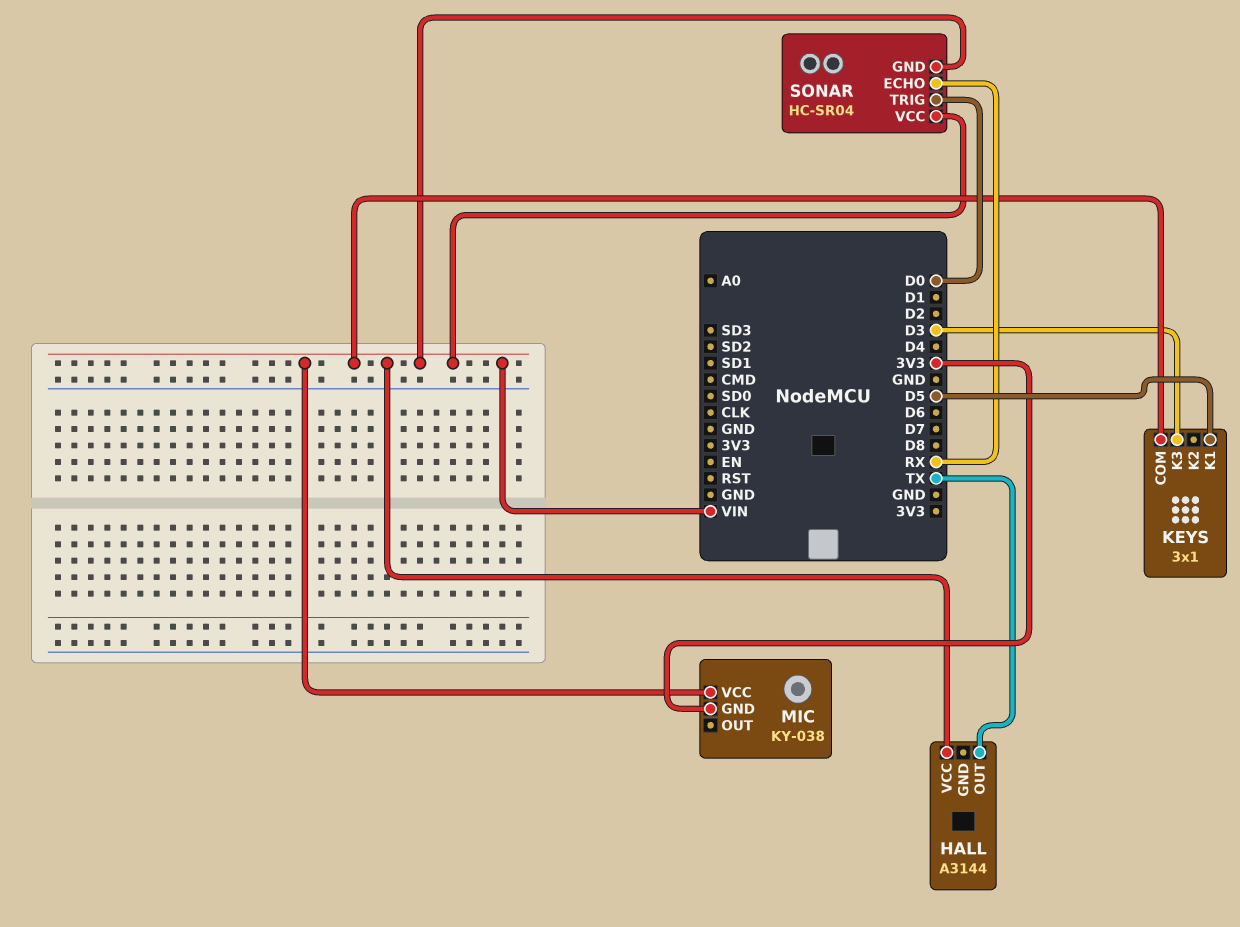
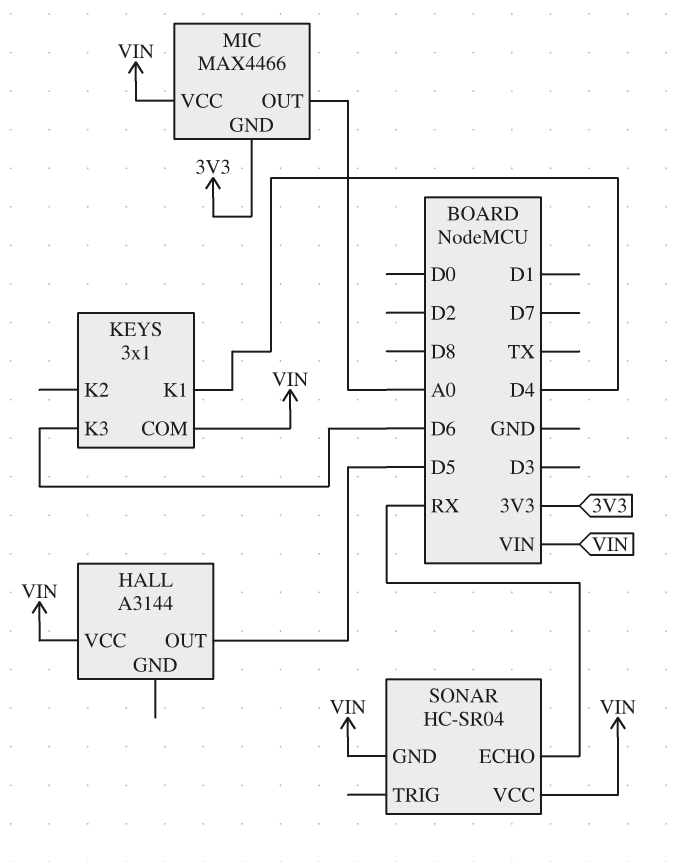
HALL pin OUT: TX -> D5
KEYS pin K1: D5 -> D4
KEYS pin K3: D3 -> D6
MIC: KY-038 -> MAX4466
MIC pin OUT: none -> A0
SONAR pin TRIG: D0 -> none

